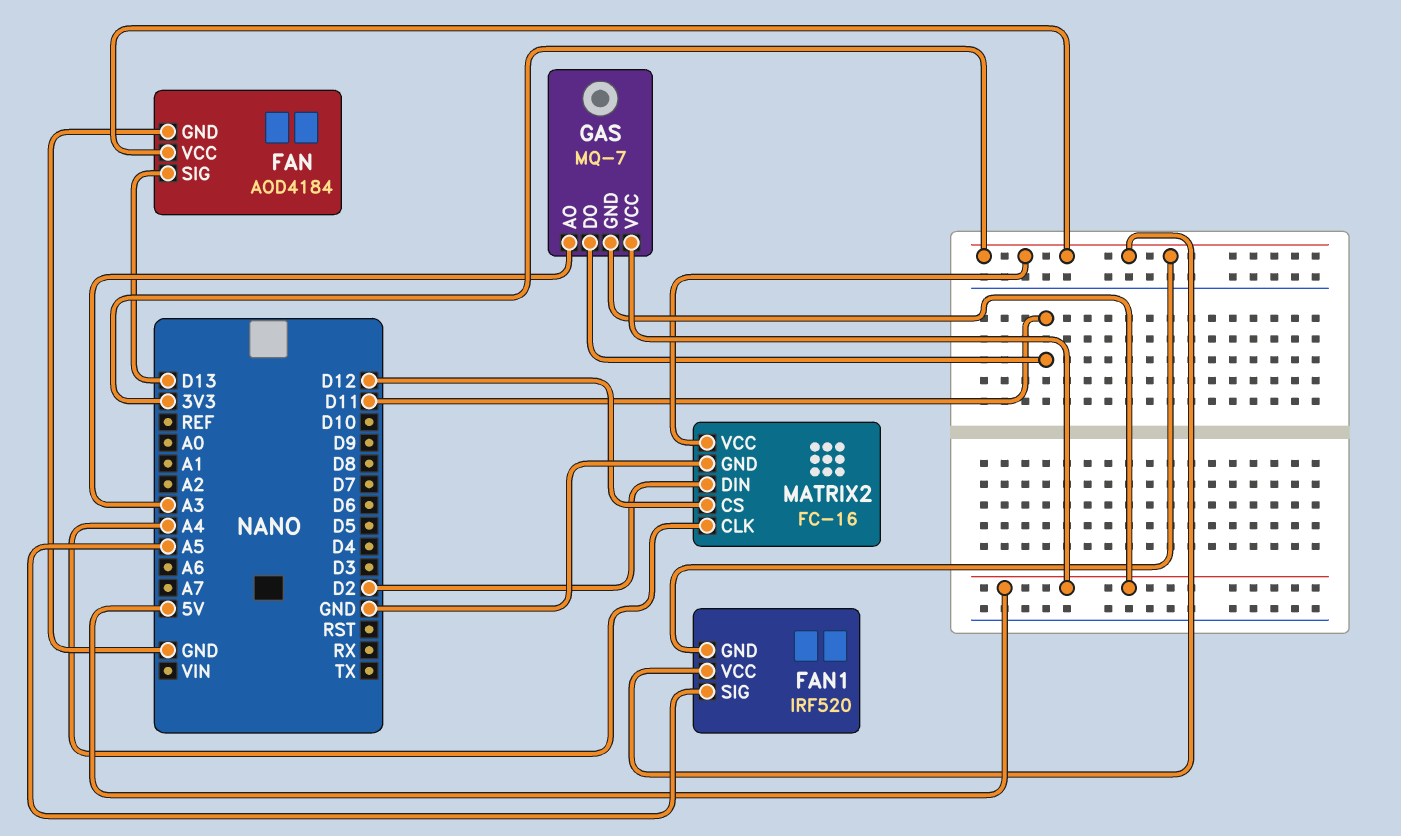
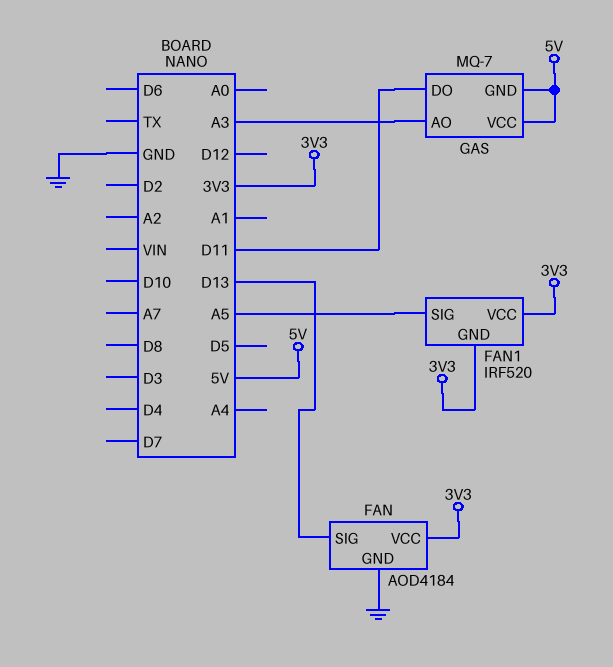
MATRIX2: FC-16 -> none
MATRIX2 pin CLK: A4 -> none
MATRIX2 pin CS: D12 -> none
MATRIX2 pin DIN: D2 -> none
MATRIX2 pin GND: GND -> none
MATRIX2 pin VCC: 3V3 -> none

